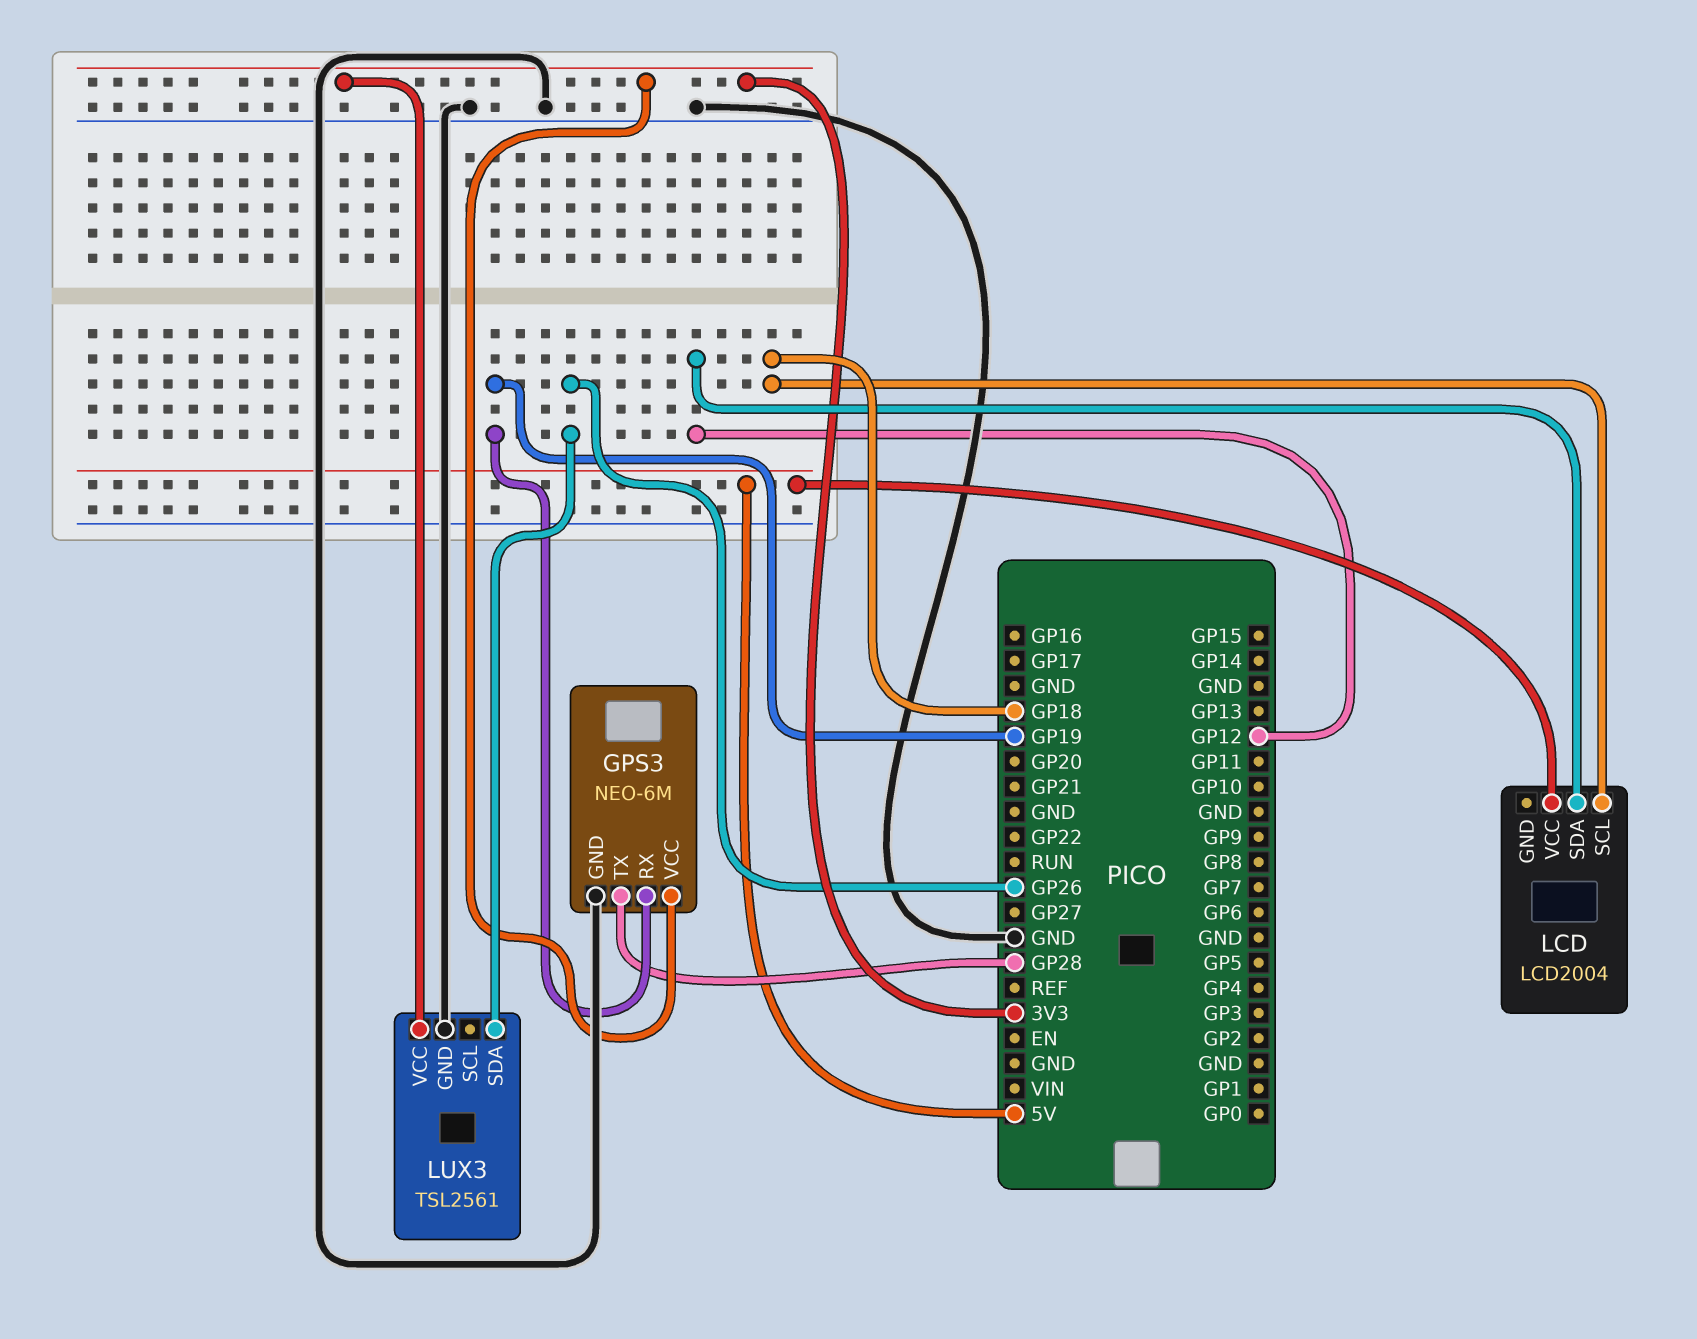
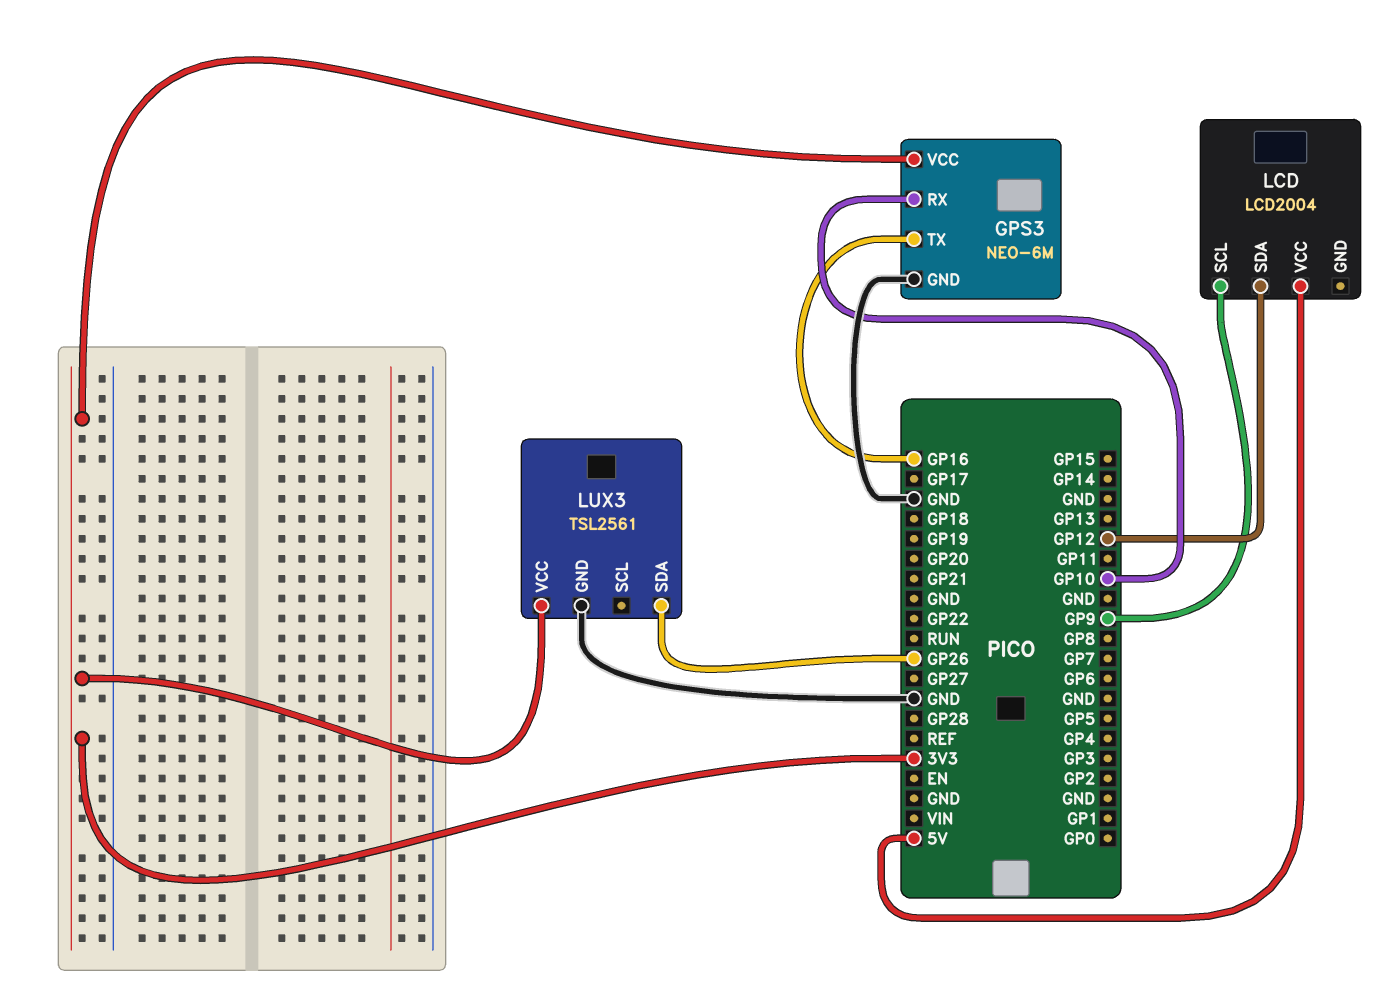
GPS3 pin RX: GP19 -> GP10
GPS3 pin TX: GP28 -> GP16
LCD pin SCL: GP18 -> GP9

